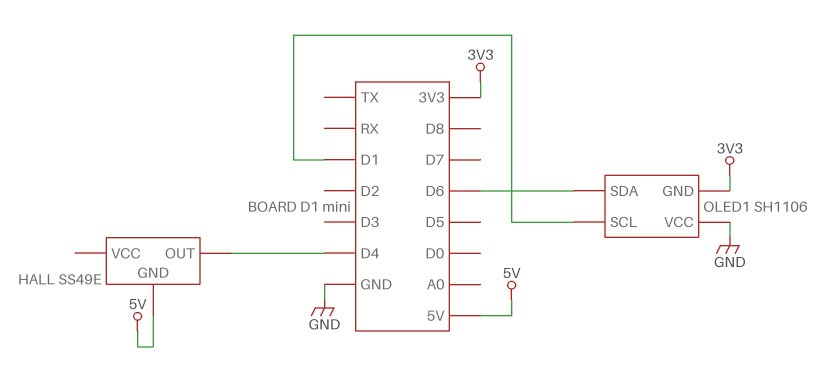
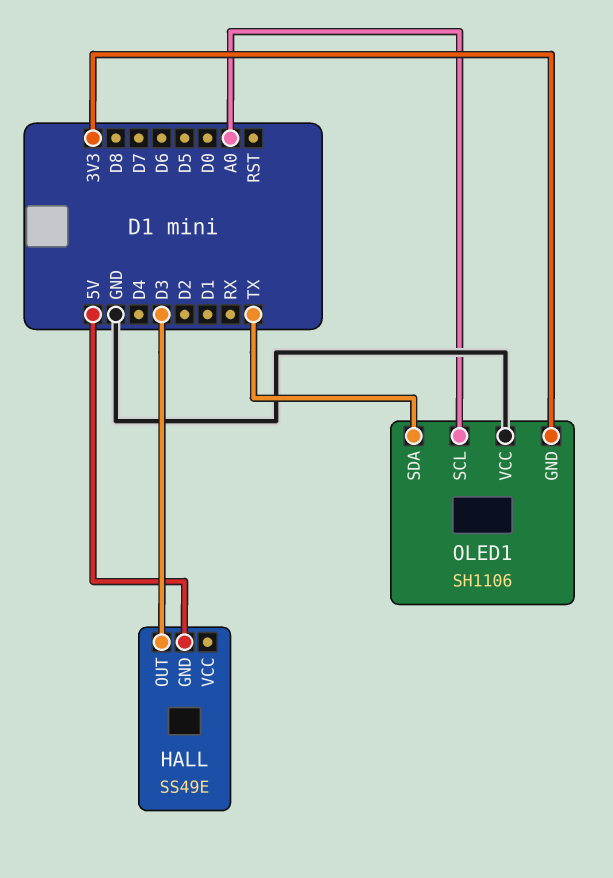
HALL pin OUT: D4 -> D3
OLED1 pin SCL: D1 -> A0
OLED1 pin SDA: D6 -> TX

